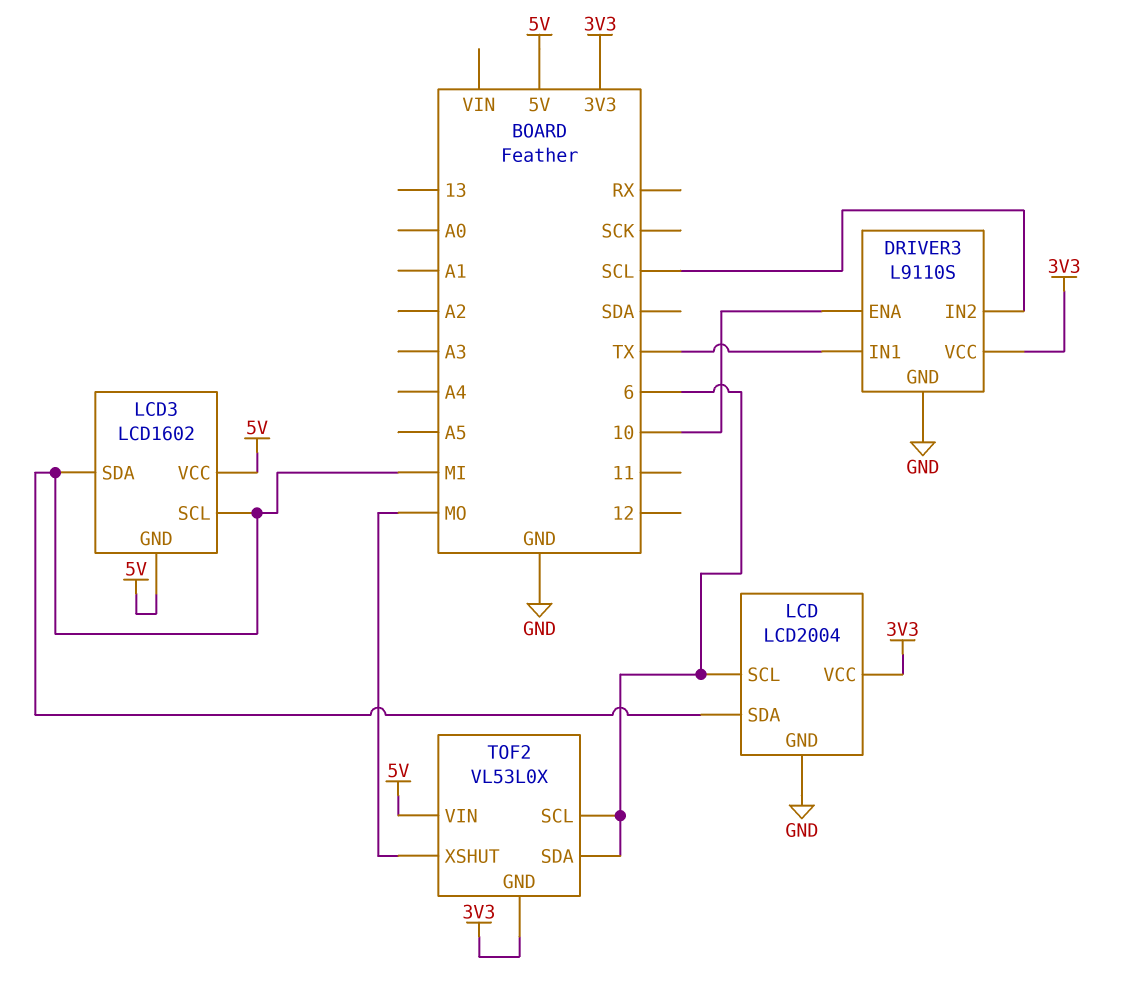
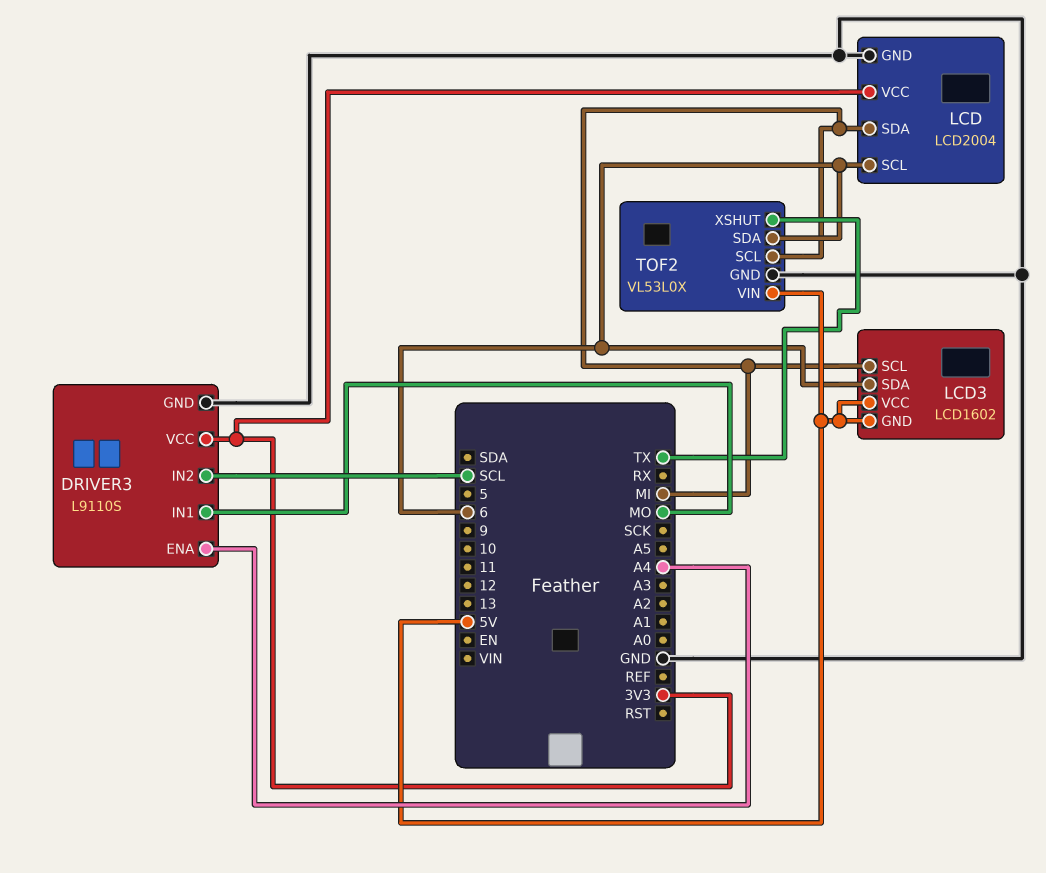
DRIVER3 pin ENA: 10 -> A4
DRIVER3 pin IN1: TX -> MO
LCD3 pin SDA: MI -> 6
TOF2 pin GND: 3V3 -> GND
TOF2 pin SCL: 6 -> MI
TOF2 pin XSHUT: MO -> TX

